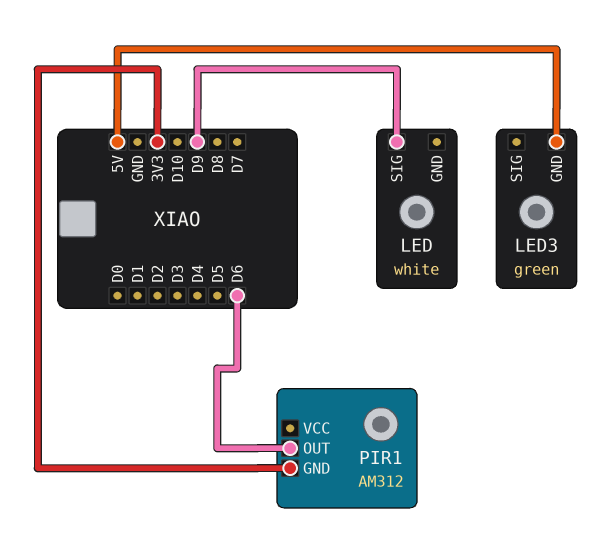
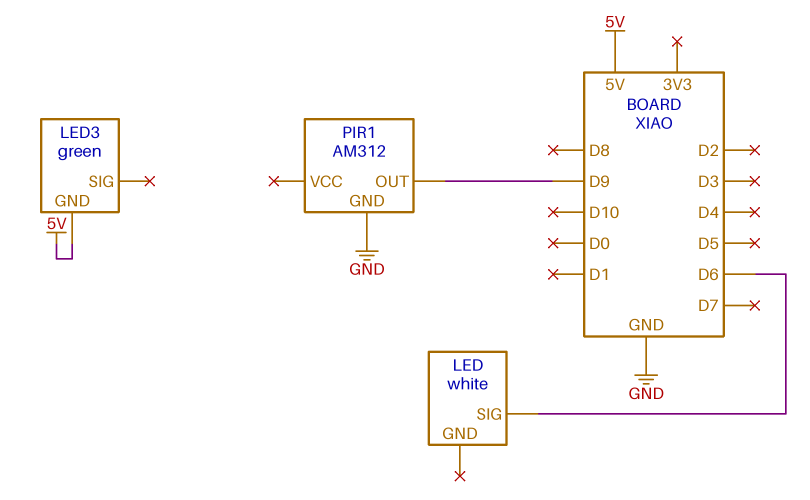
LED pin SIG: D9 -> D6
PIR1 pin GND: 3V3 -> GND
PIR1 pin OUT: D6 -> D9

